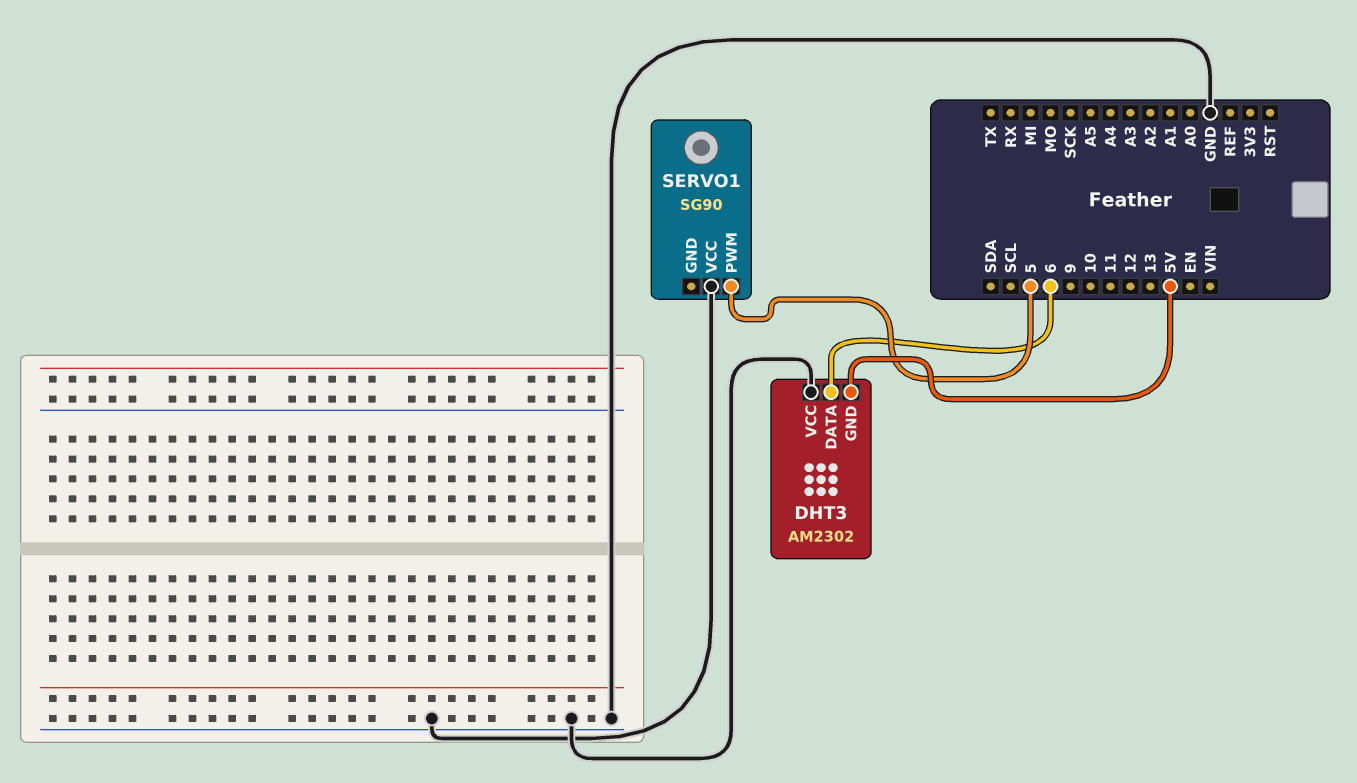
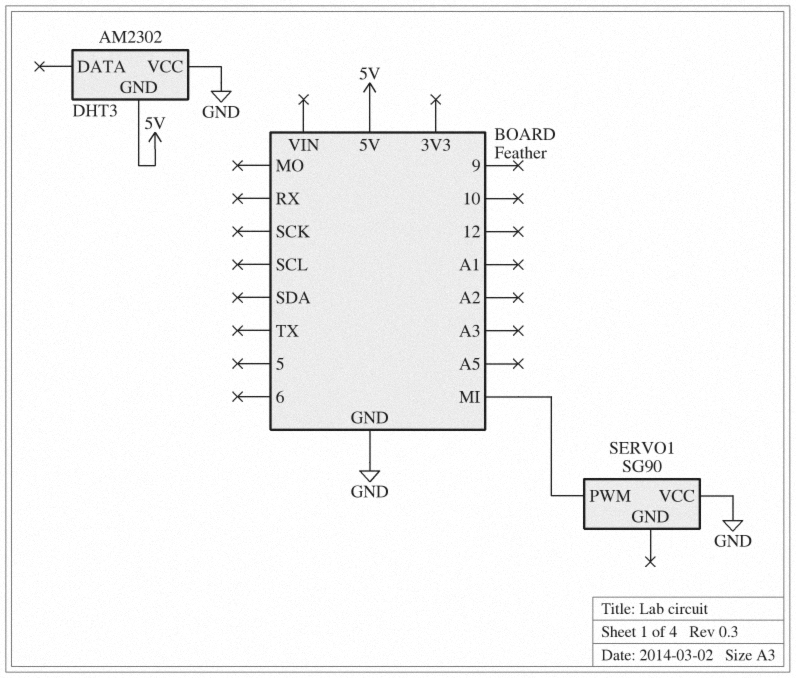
DHT3 pin DATA: 6 -> none
SERVO1 pin PWM: 5 -> MI

